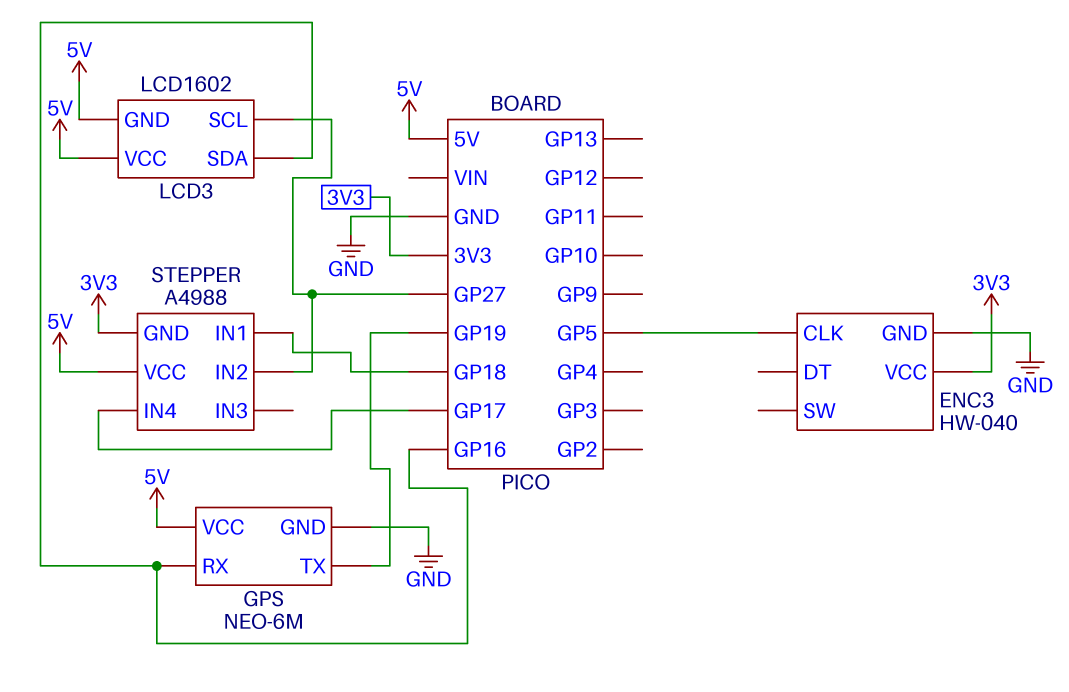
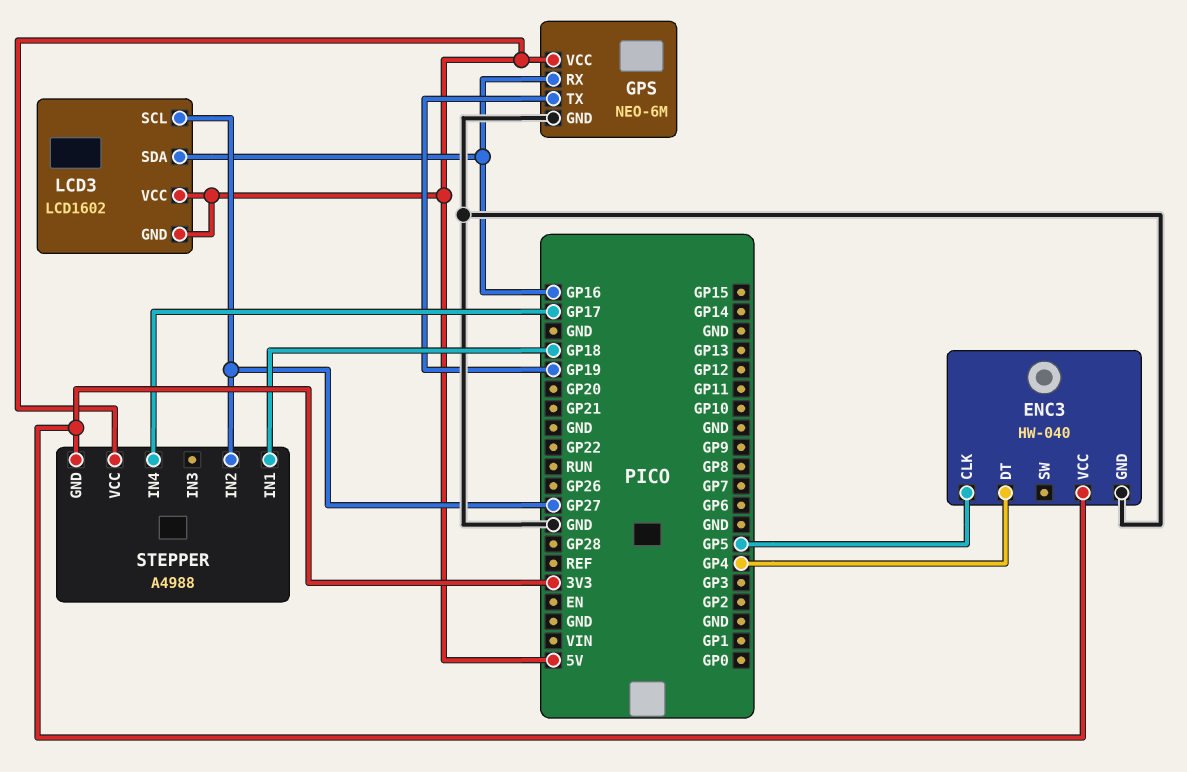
ENC3 pin DT: none -> GP4

